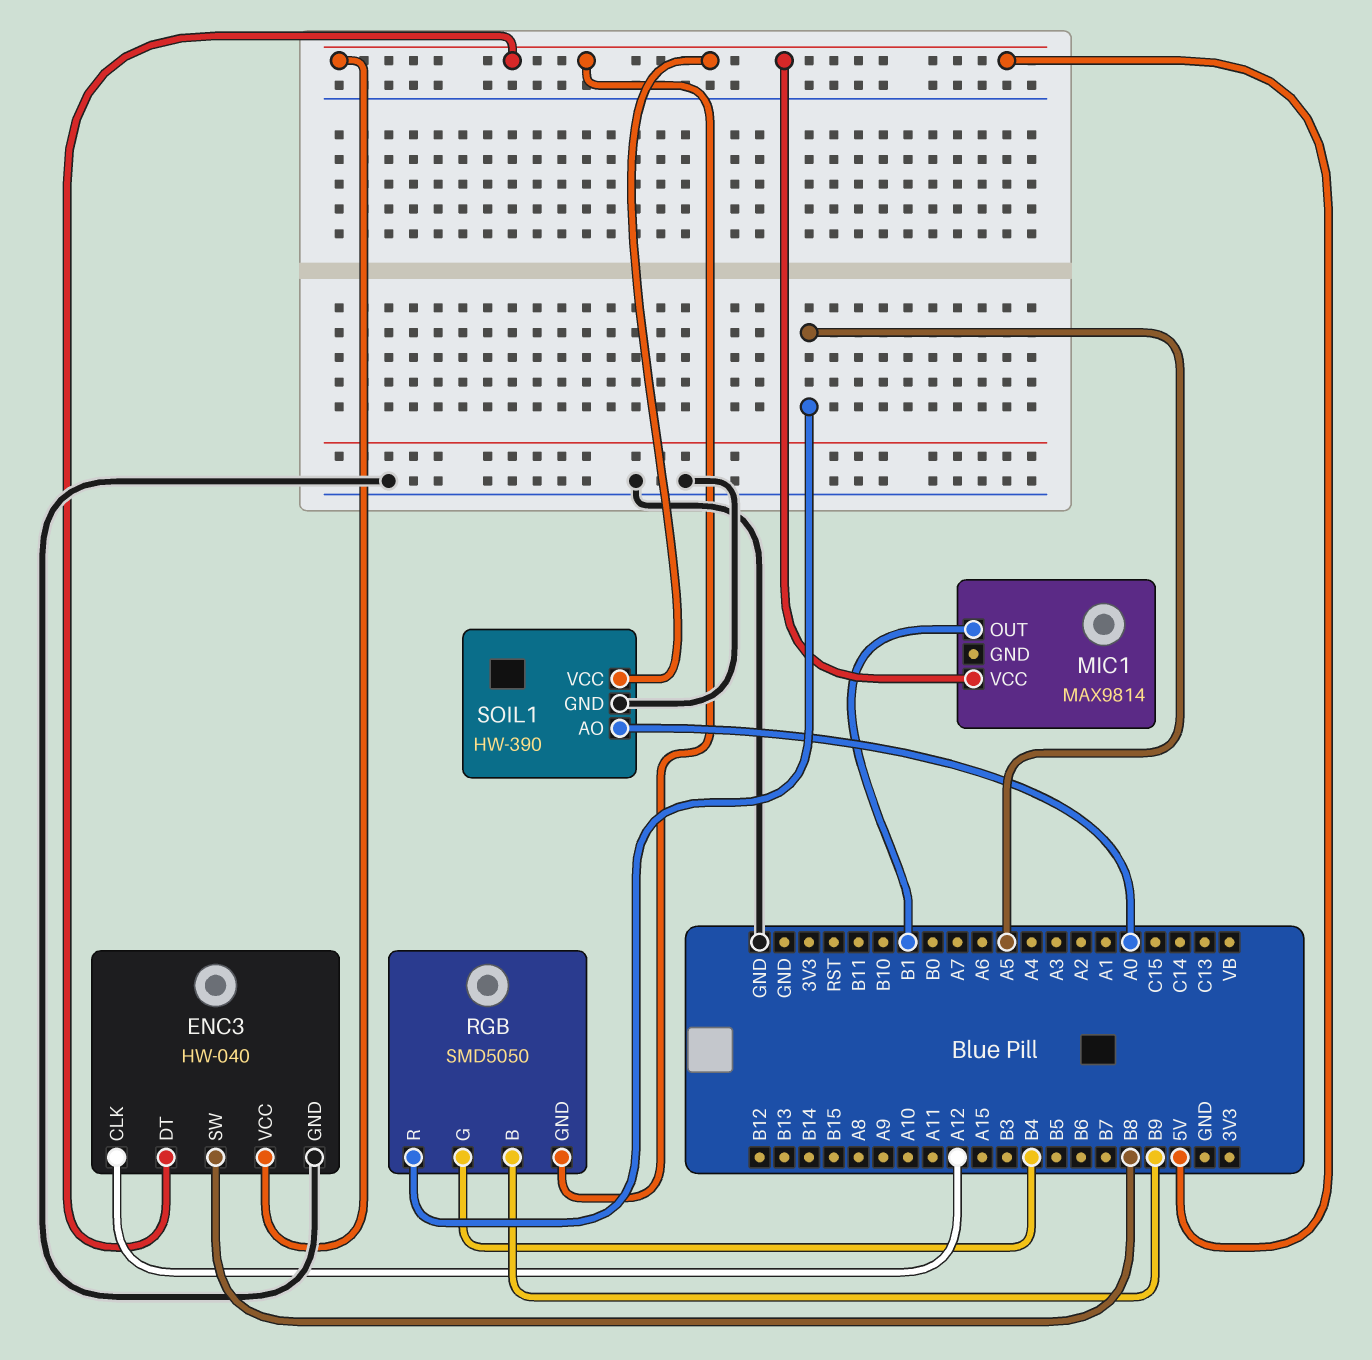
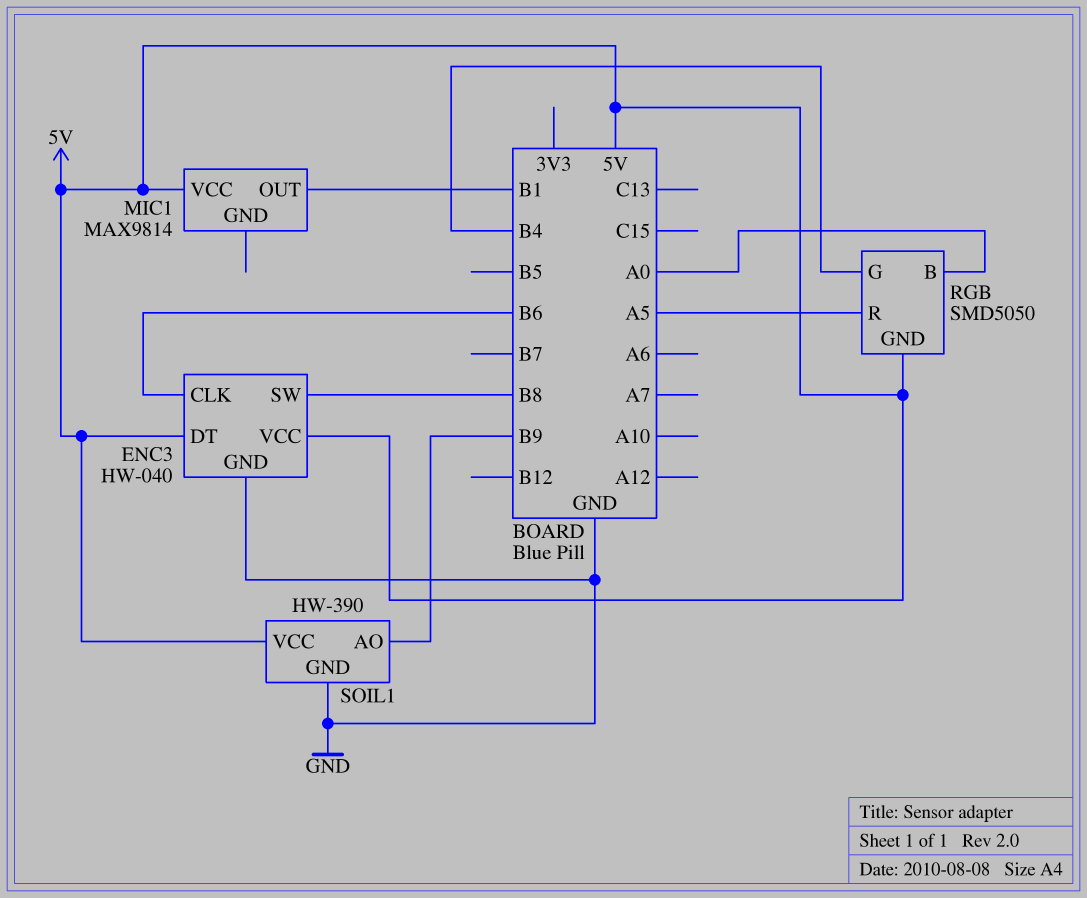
ENC3 pin CLK: A12 -> B6
RGB pin B: B9 -> A0
SOIL1 pin AO: A0 -> B9

